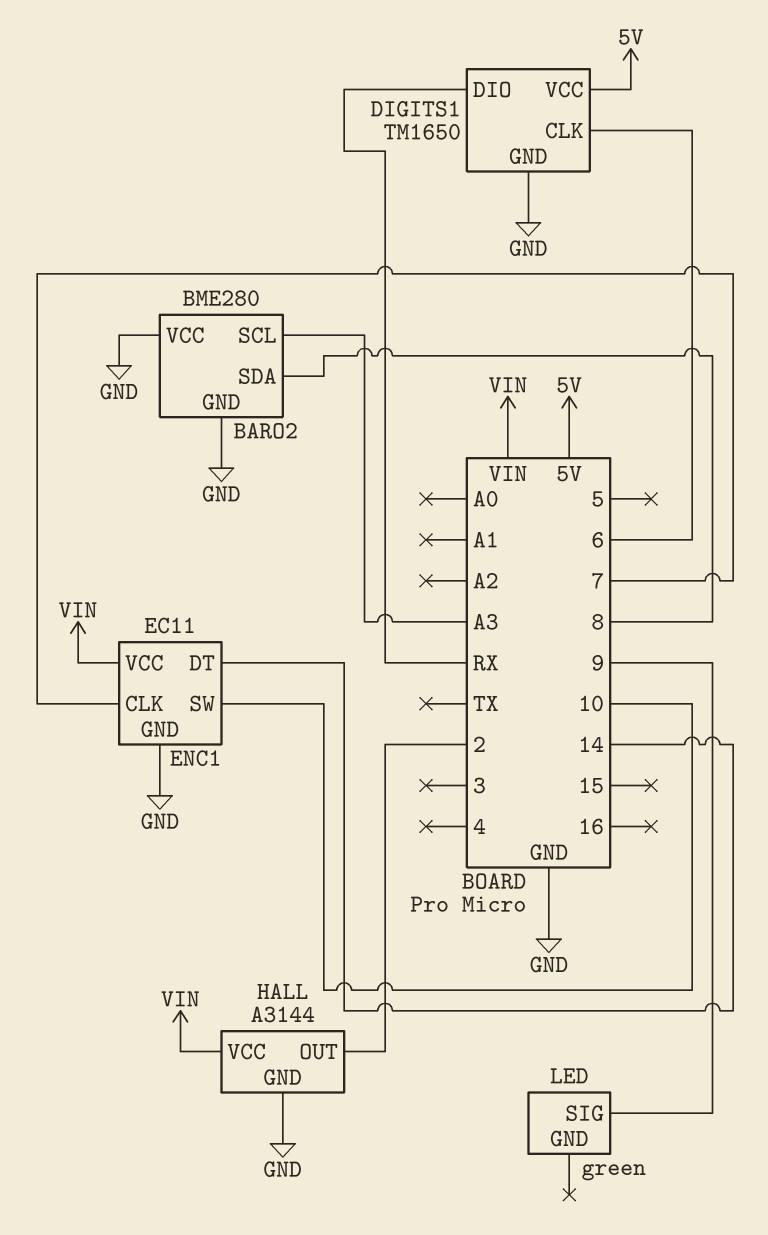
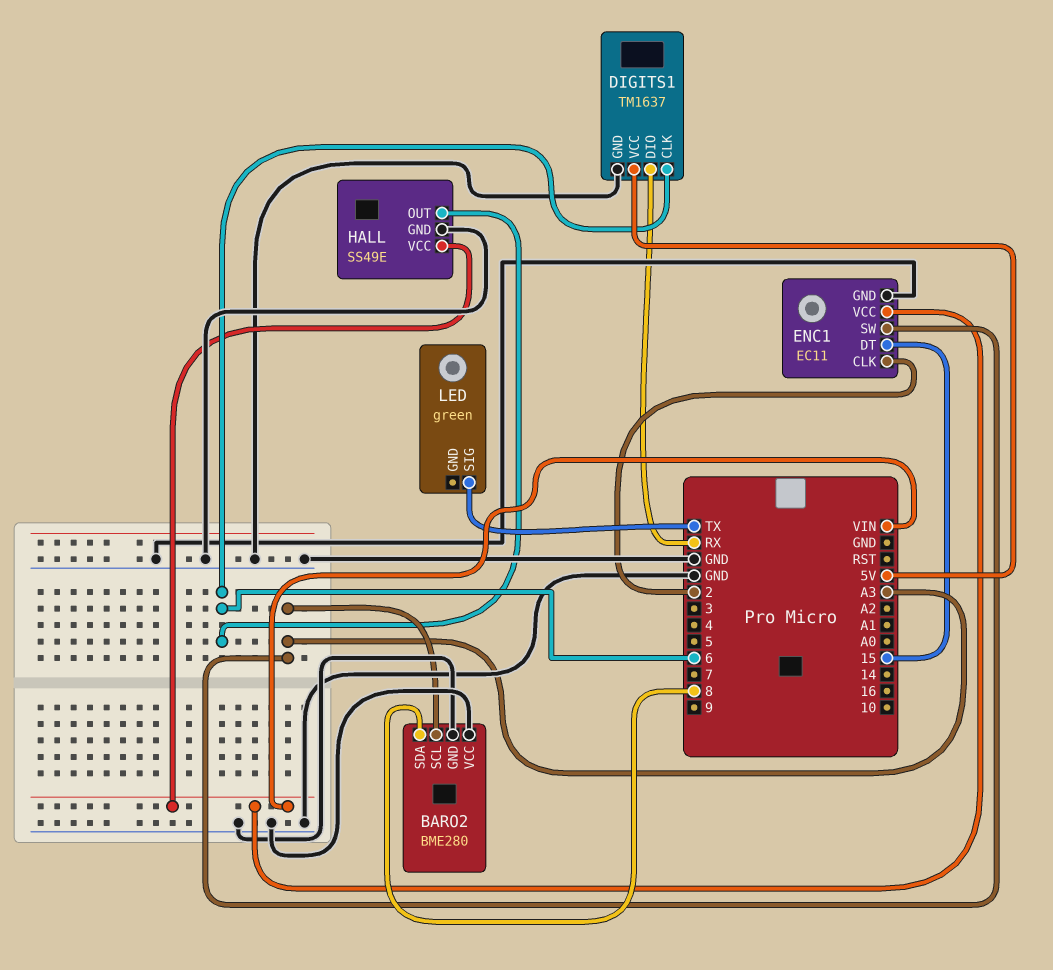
DIGITS1: TM1650 -> TM1637
ENC1 pin CLK: 7 -> 2
ENC1 pin DT: 14 -> 15
ENC1 pin SW: 10 -> A3
HALL: A3144 -> SS49E
HALL pin OUT: 2 -> 6
LED pin SIG: 9 -> TX

